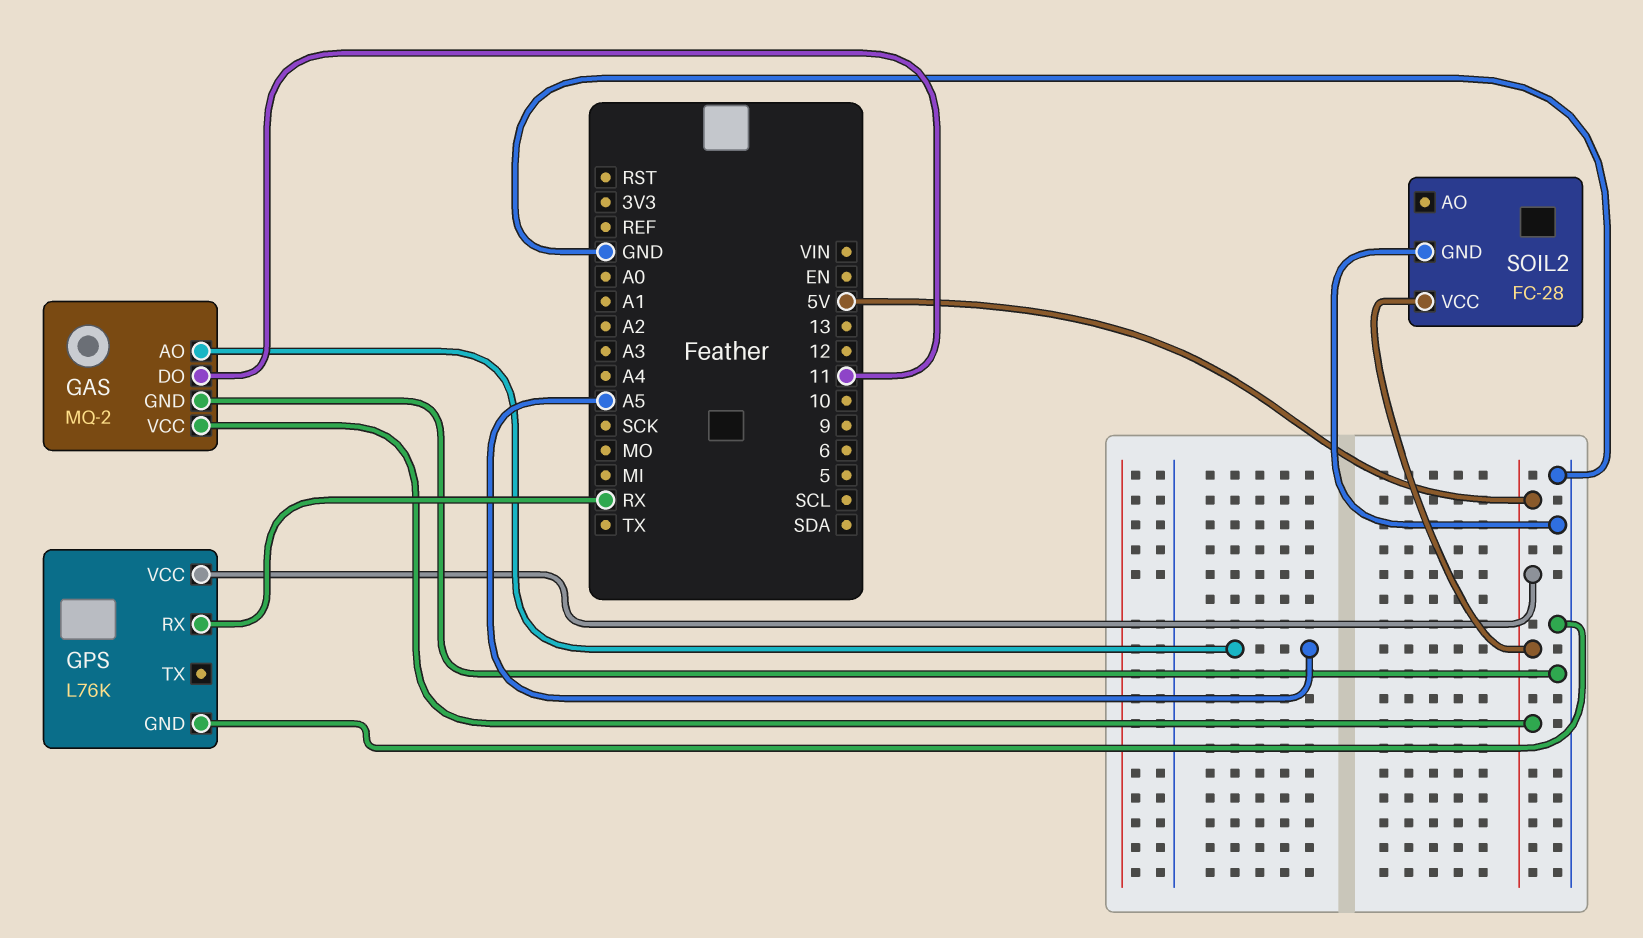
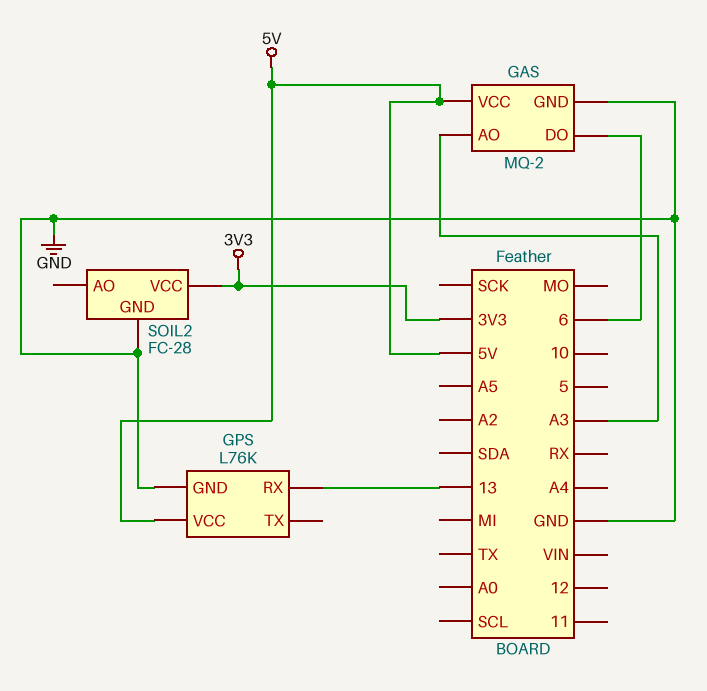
GAS pin AO: A5 -> A3
GAS pin DO: 11 -> 6
GPS pin RX: RX -> 13
SOIL2 pin VCC: 5V -> 3V3

